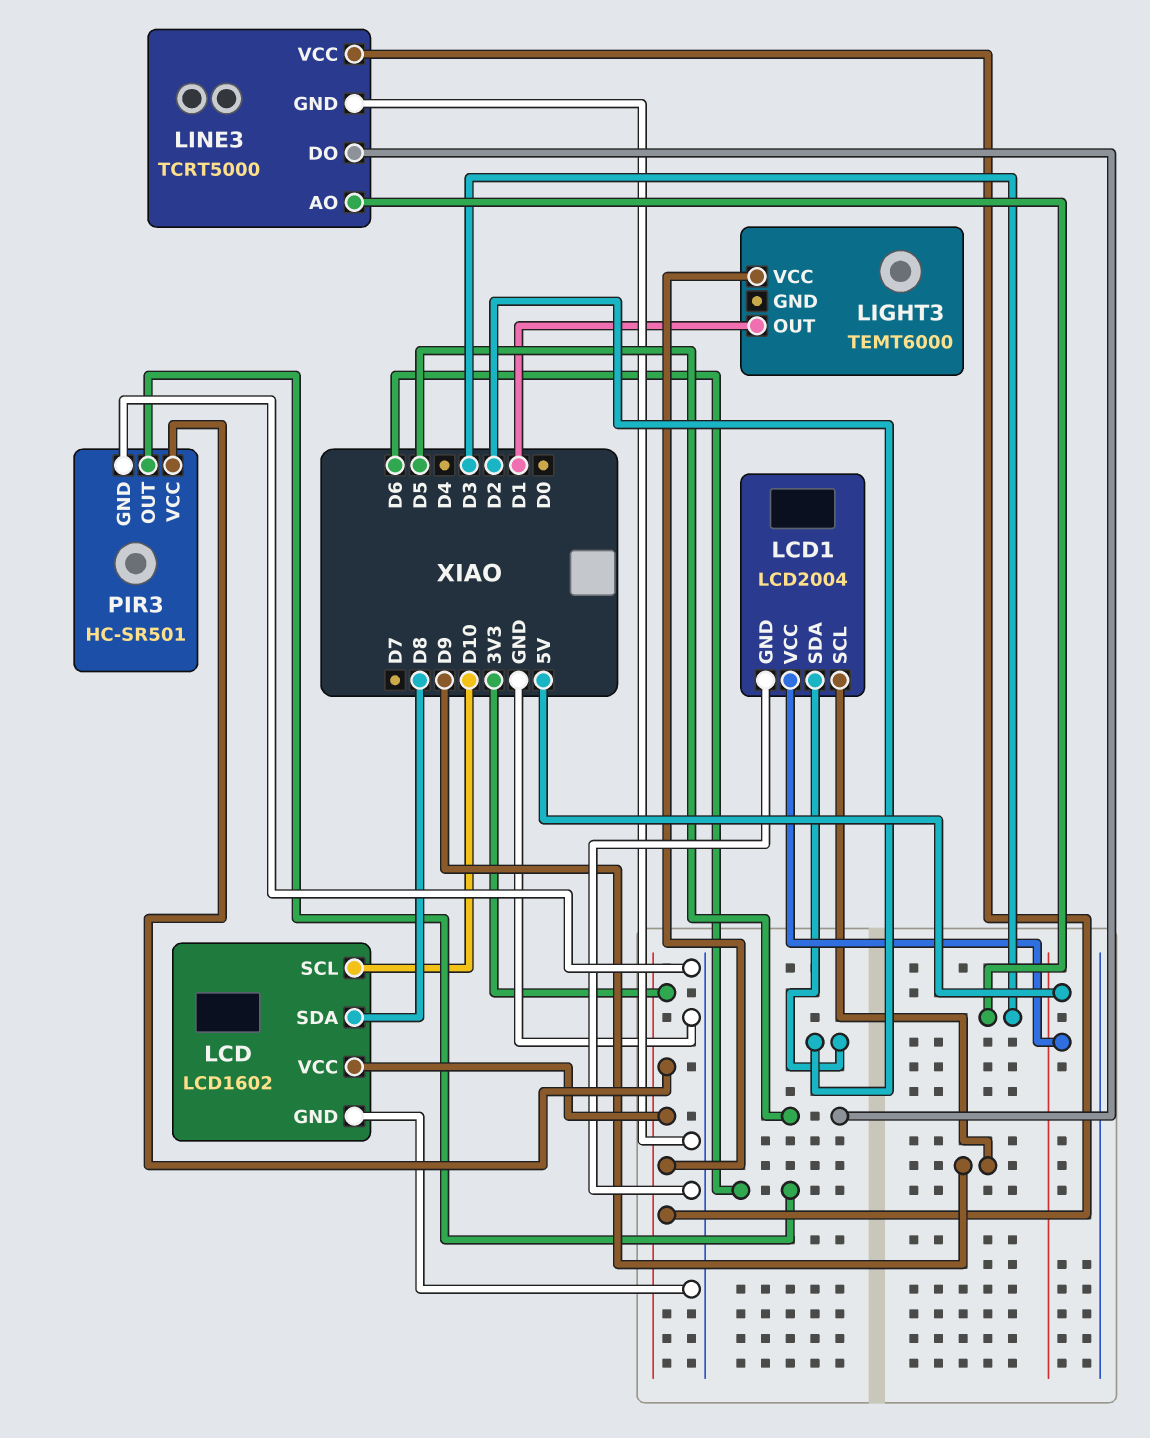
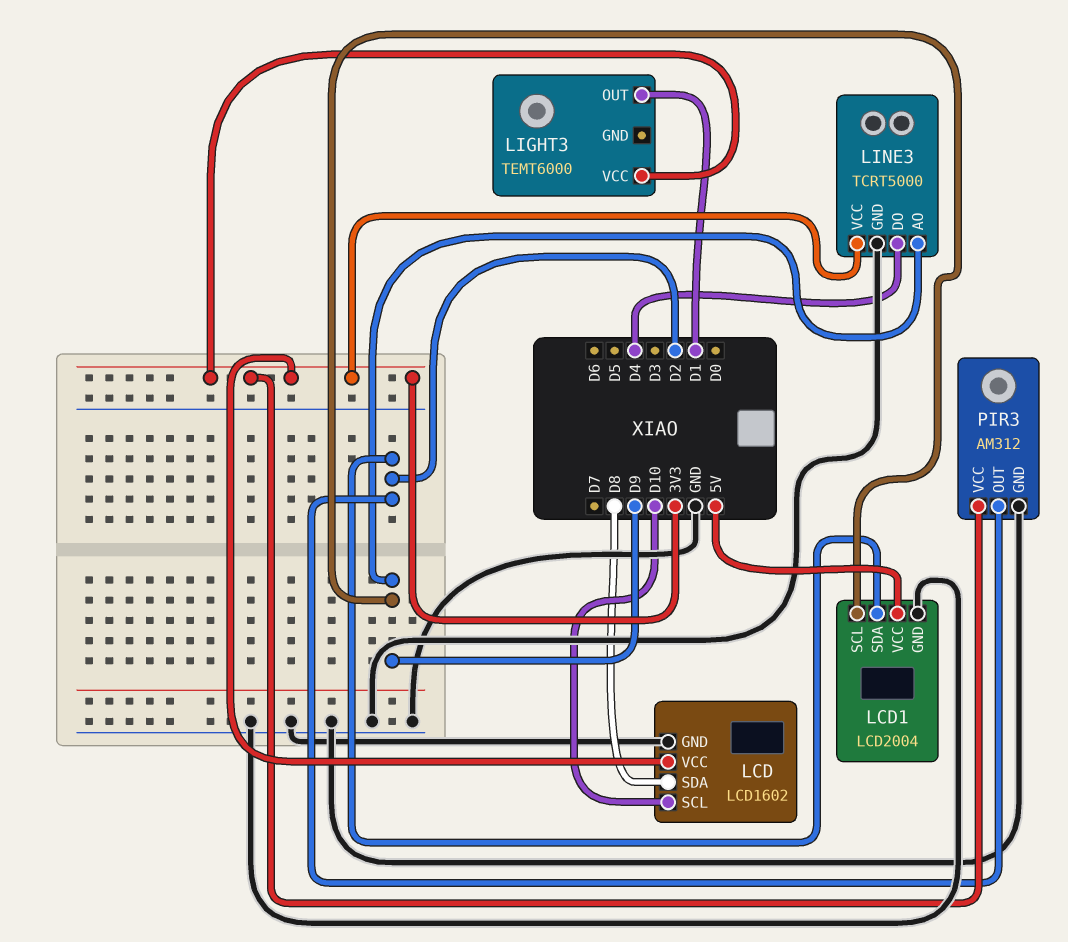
LINE3 pin AO: D3 -> D9
LINE3 pin DO: D5 -> D4
PIR3: HC-SR501 -> AM312
PIR3 pin OUT: D6 -> D2

